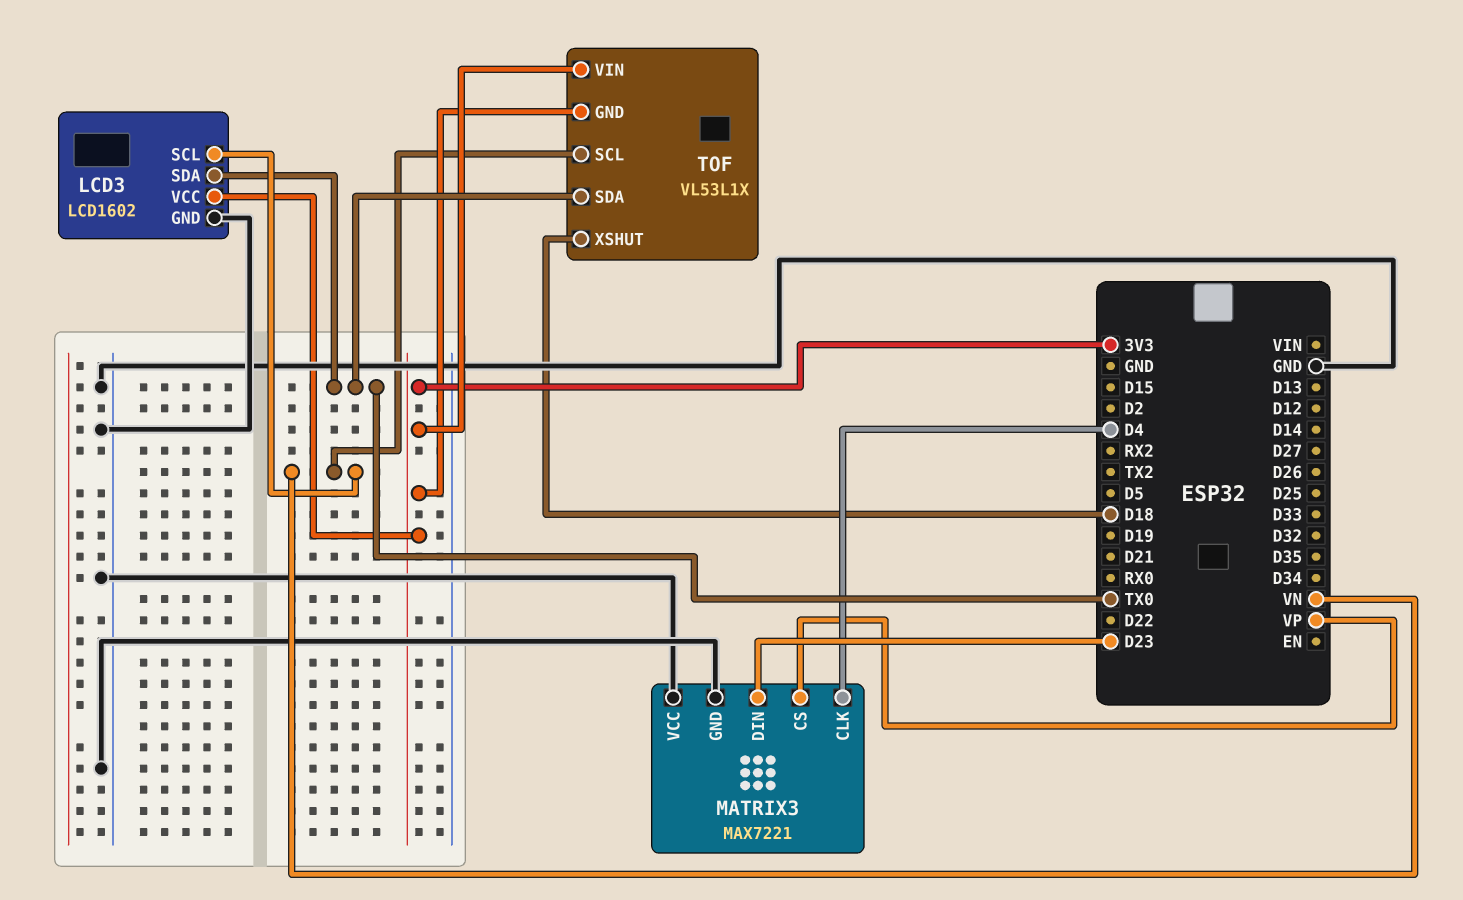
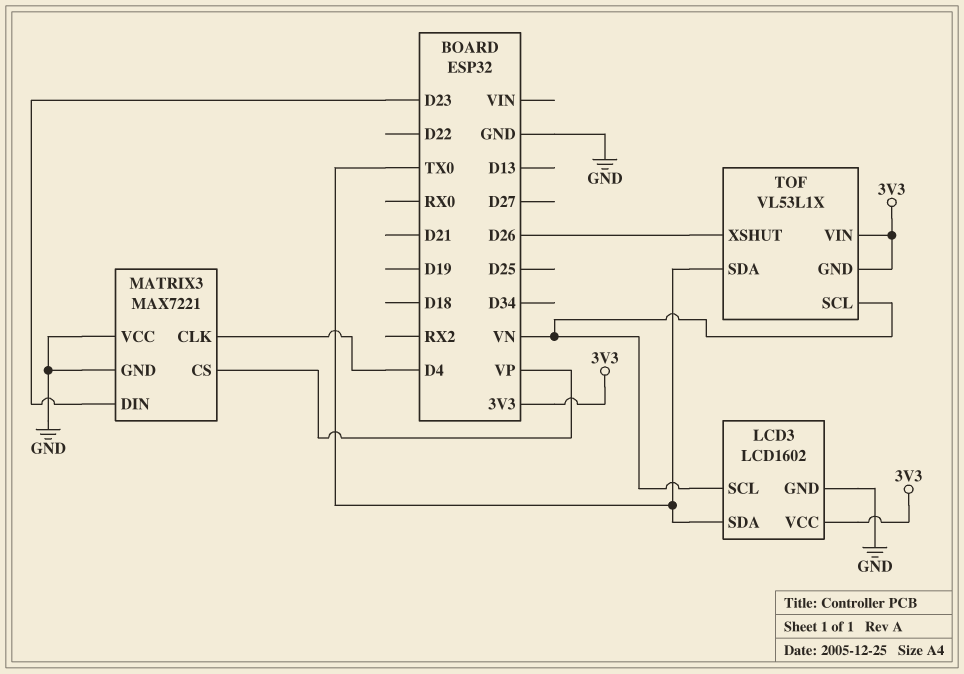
TOF pin XSHUT: D18 -> D26

